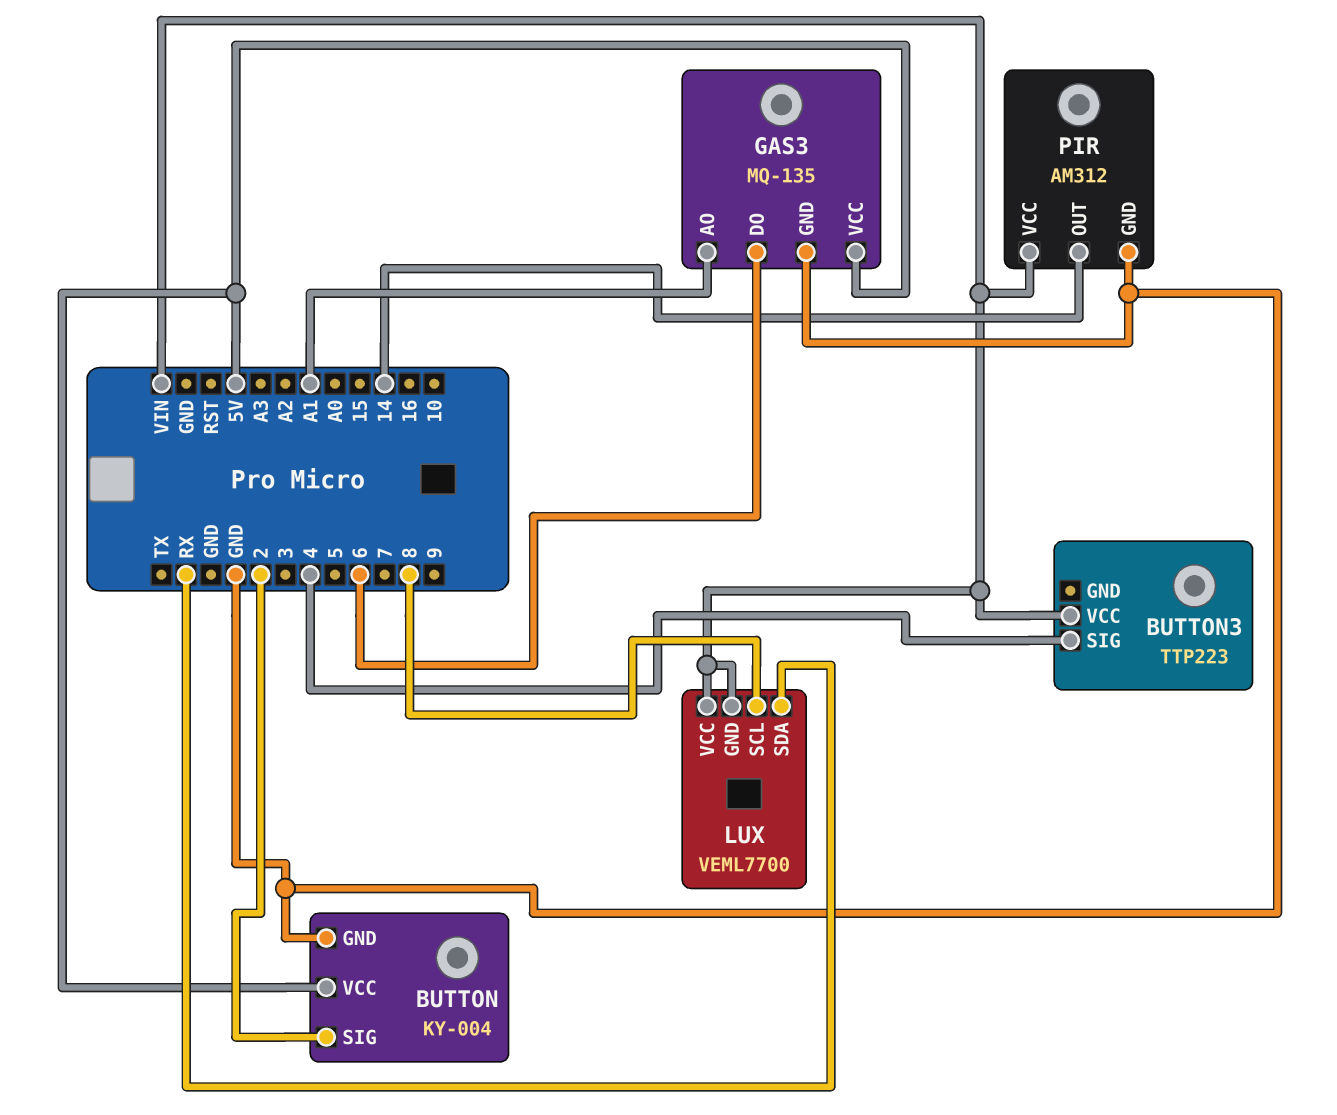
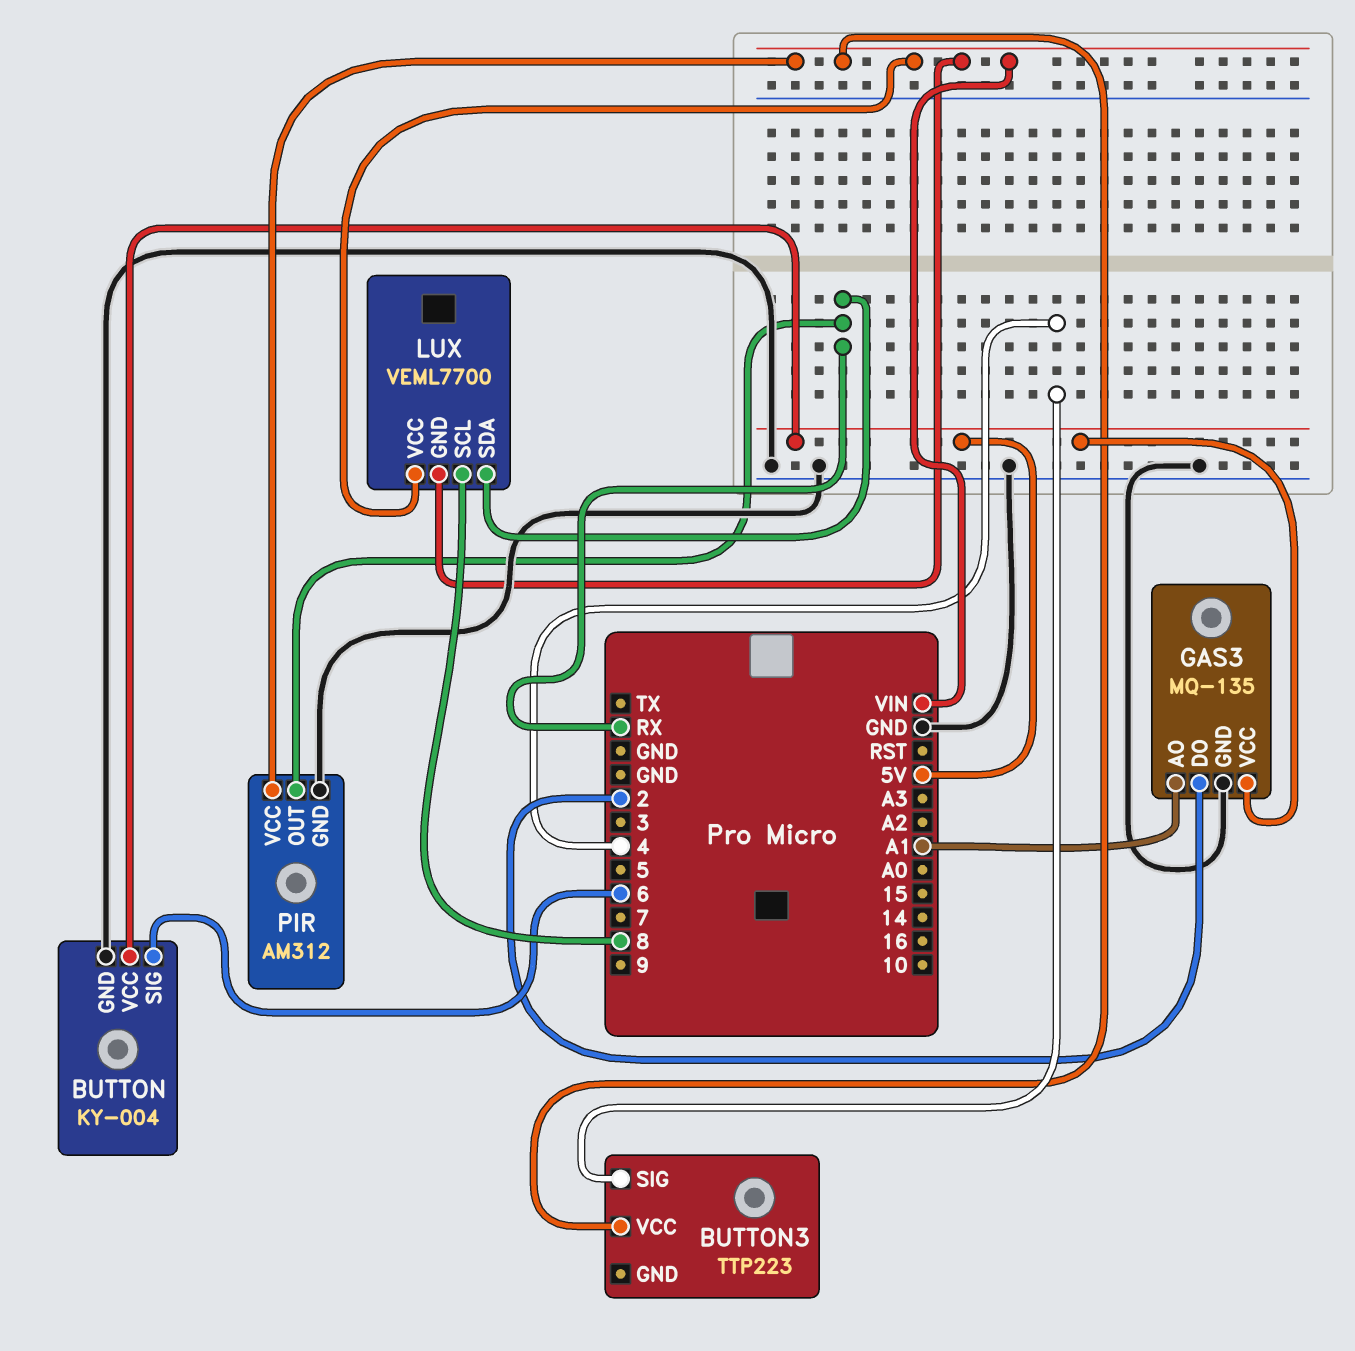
BUTTON pin SIG: 2 -> 6
GAS3 pin DO: 6 -> 2
PIR pin OUT: 14 -> RX

